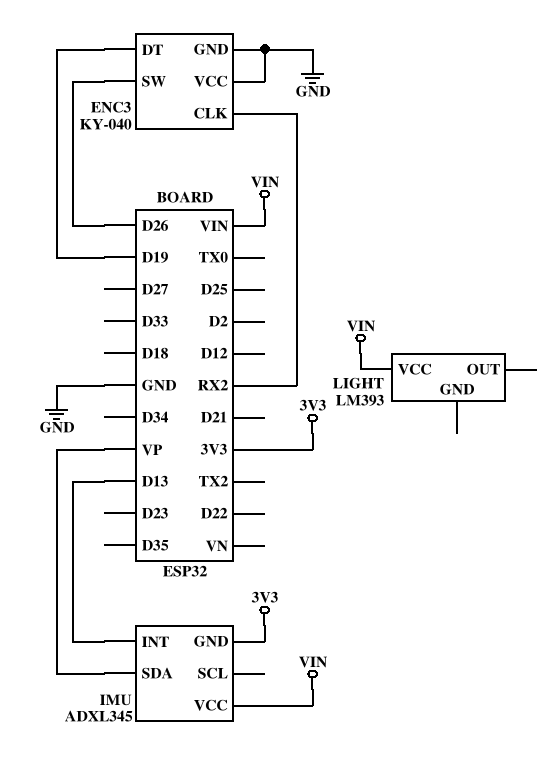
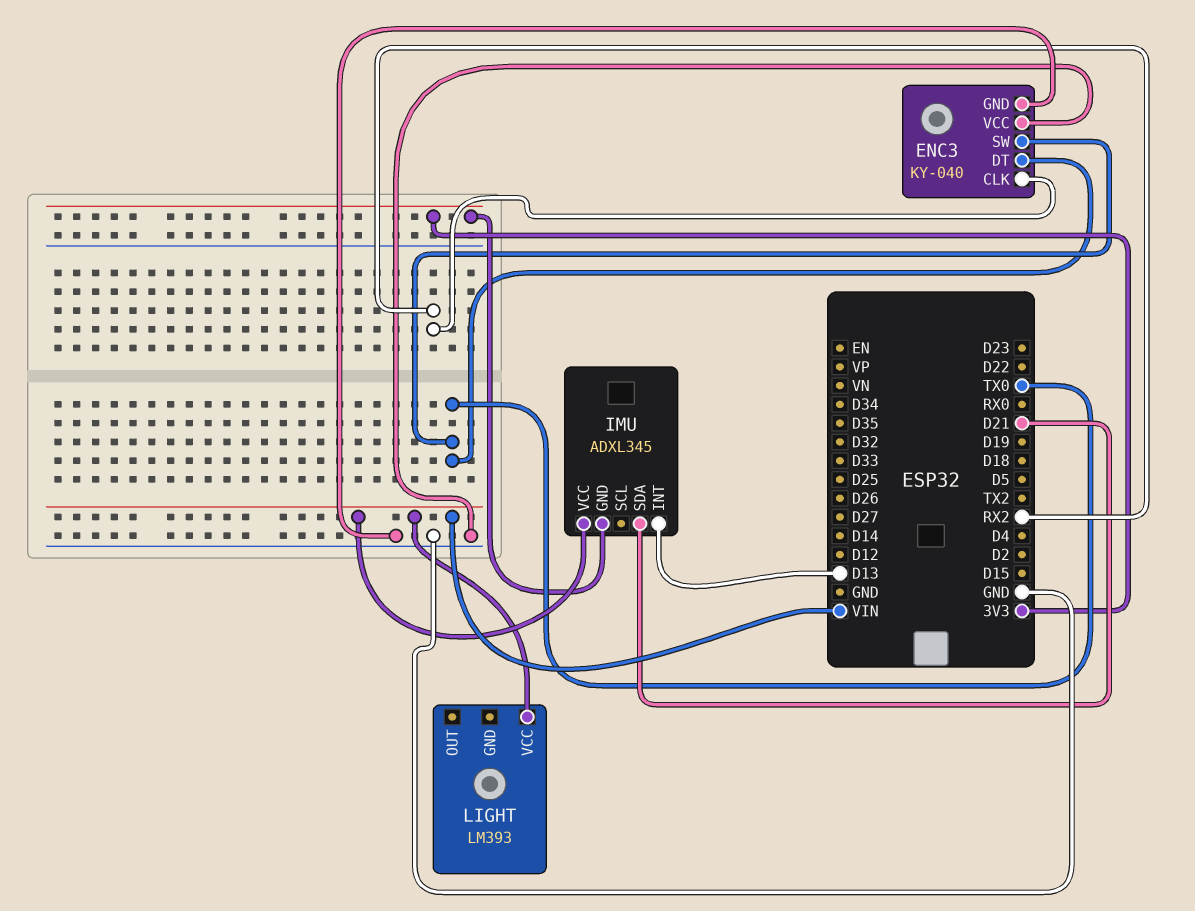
ENC3 pin DT: D19 -> TX0
ENC3 pin SW: D26 -> TX0
IMU pin SDA: VP -> D21

